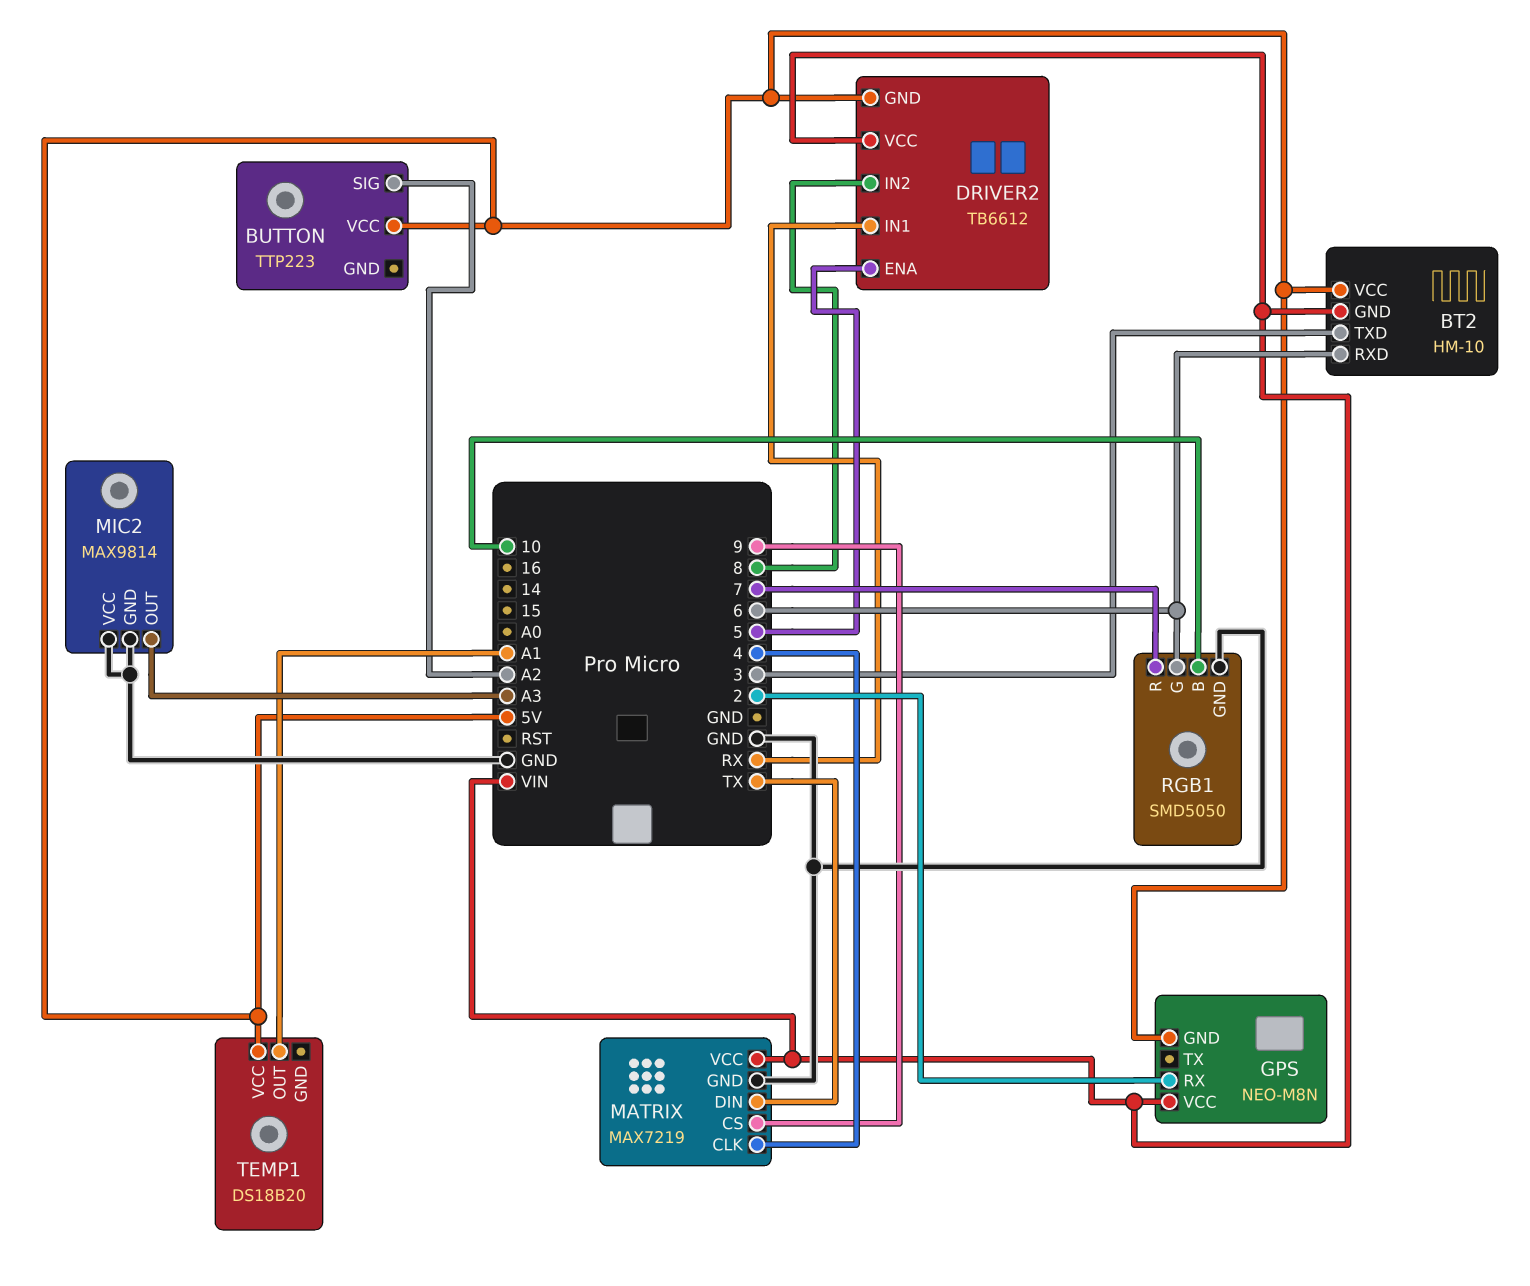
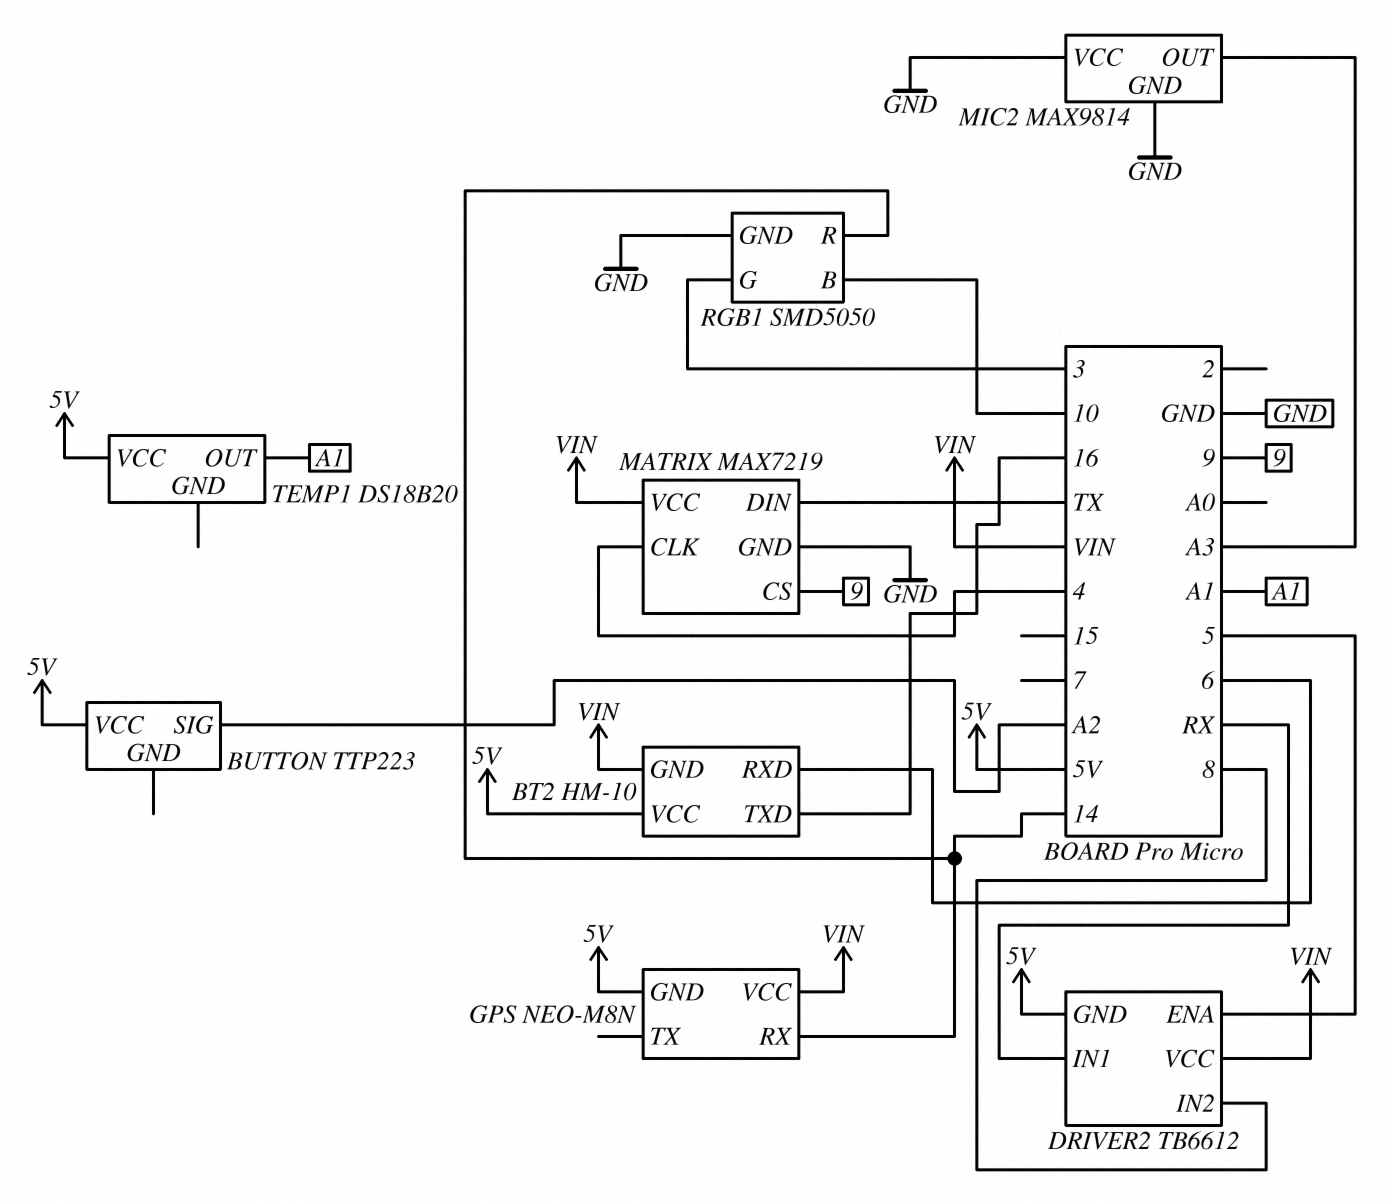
BT2 pin TXD: 3 -> 16
GPS pin RX: 2 -> 14
RGB1 pin G: 6 -> 3
RGB1 pin R: 7 -> 14

